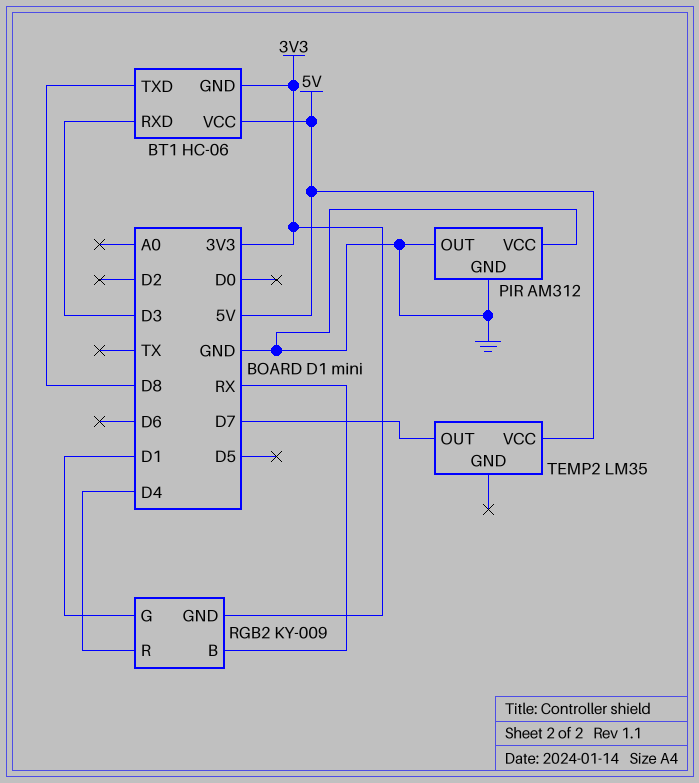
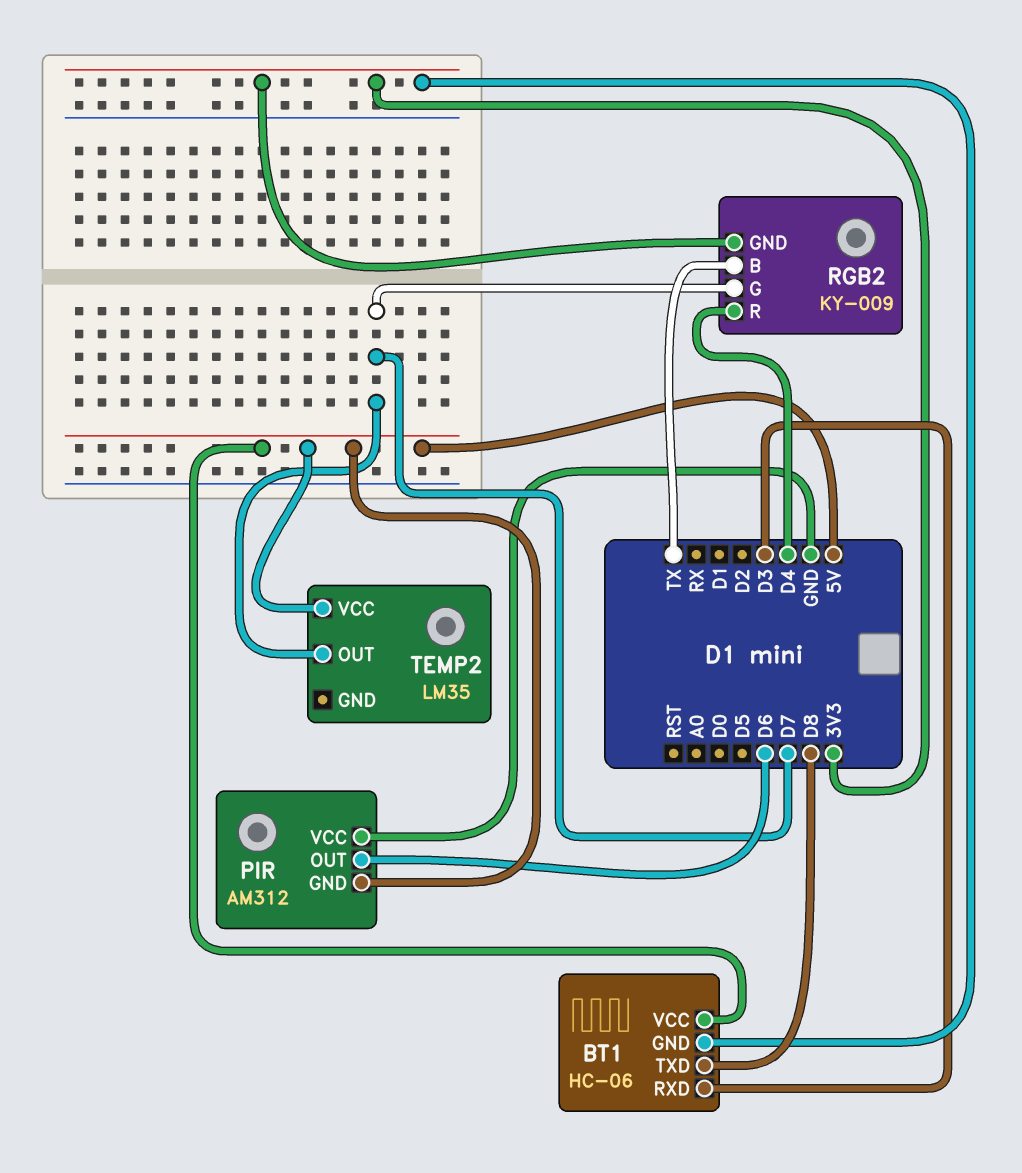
PIR pin GND: GND -> 5V
PIR pin OUT: GND -> D6
RGB2 pin B: RX -> TX
RGB2 pin G: D1 -> D7

